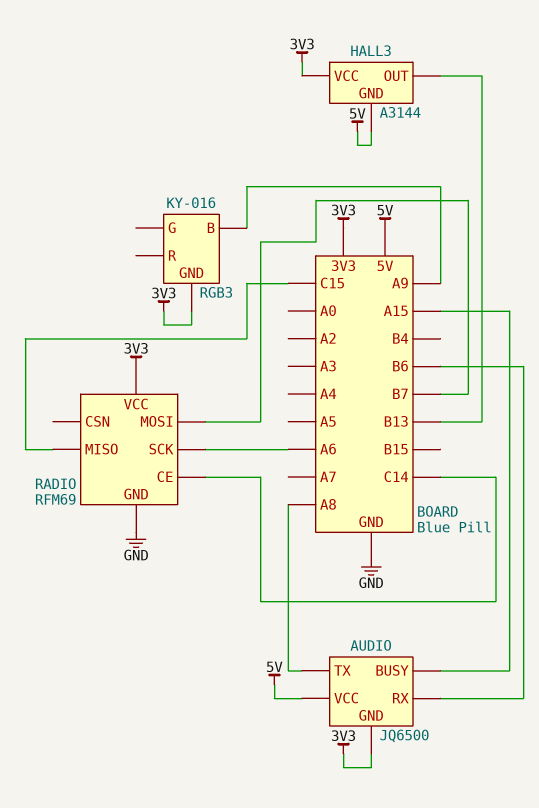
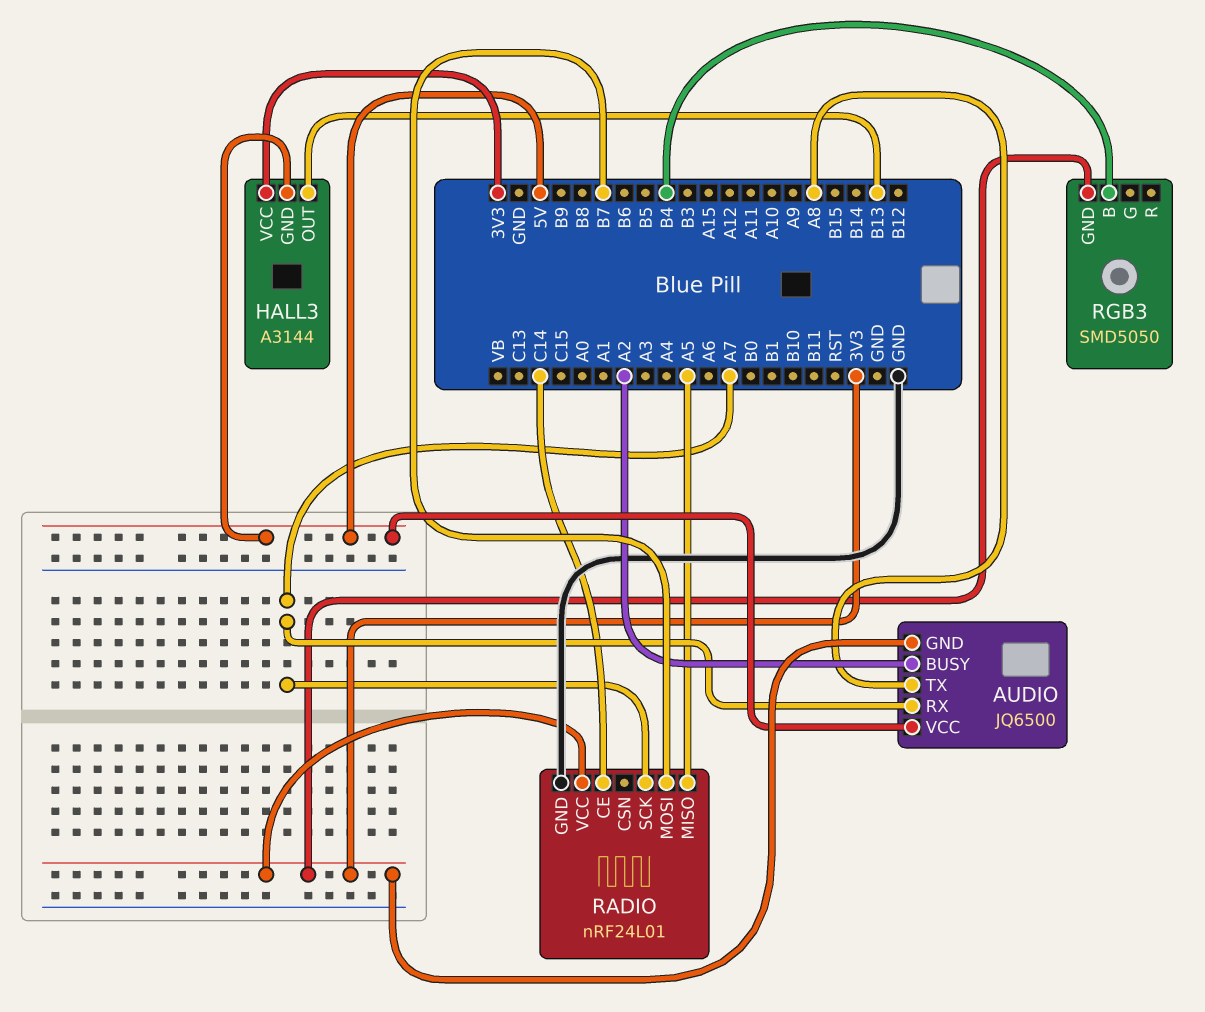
AUDIO pin BUSY: A15 -> A2
AUDIO pin RX: B6 -> A7
RADIO: RFM69 -> nRF24L01
RADIO pin MISO: C15 -> A5
RADIO pin SCK: A6 -> A7
RGB3: KY-016 -> SMD5050
RGB3 pin B: A9 -> B4

